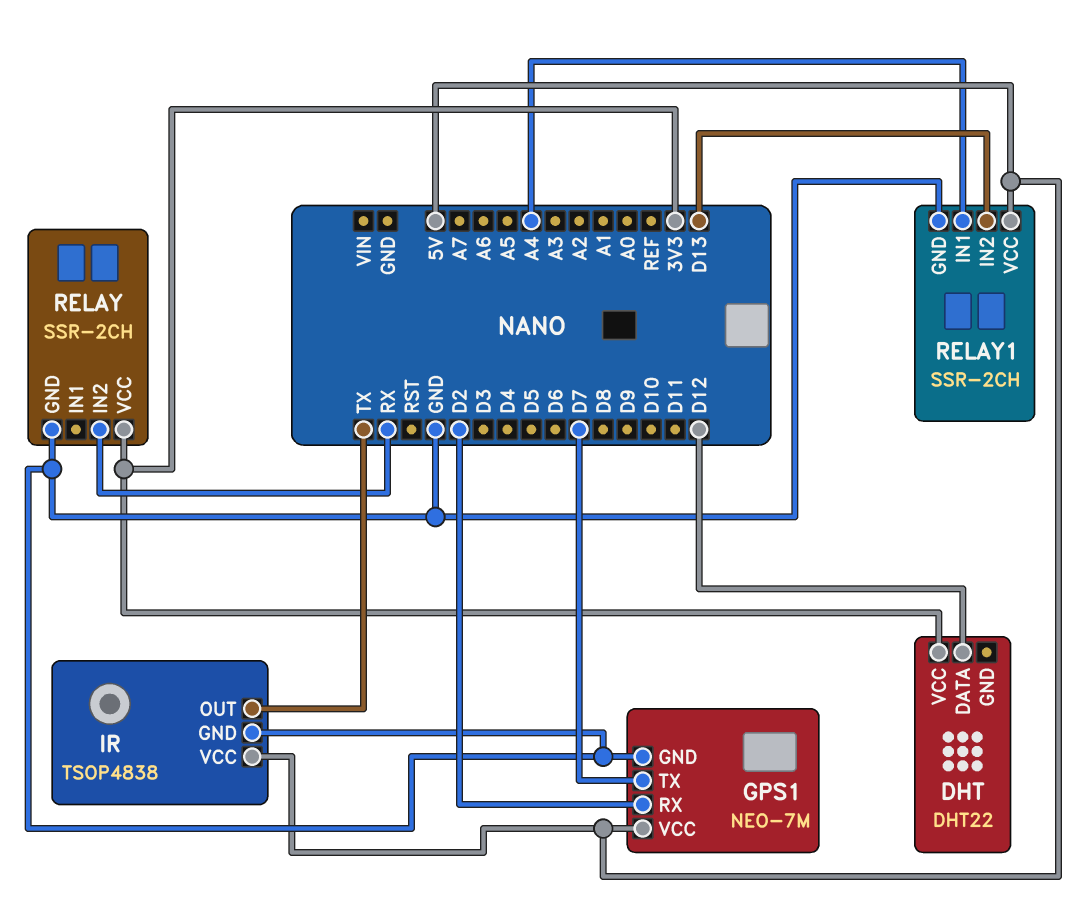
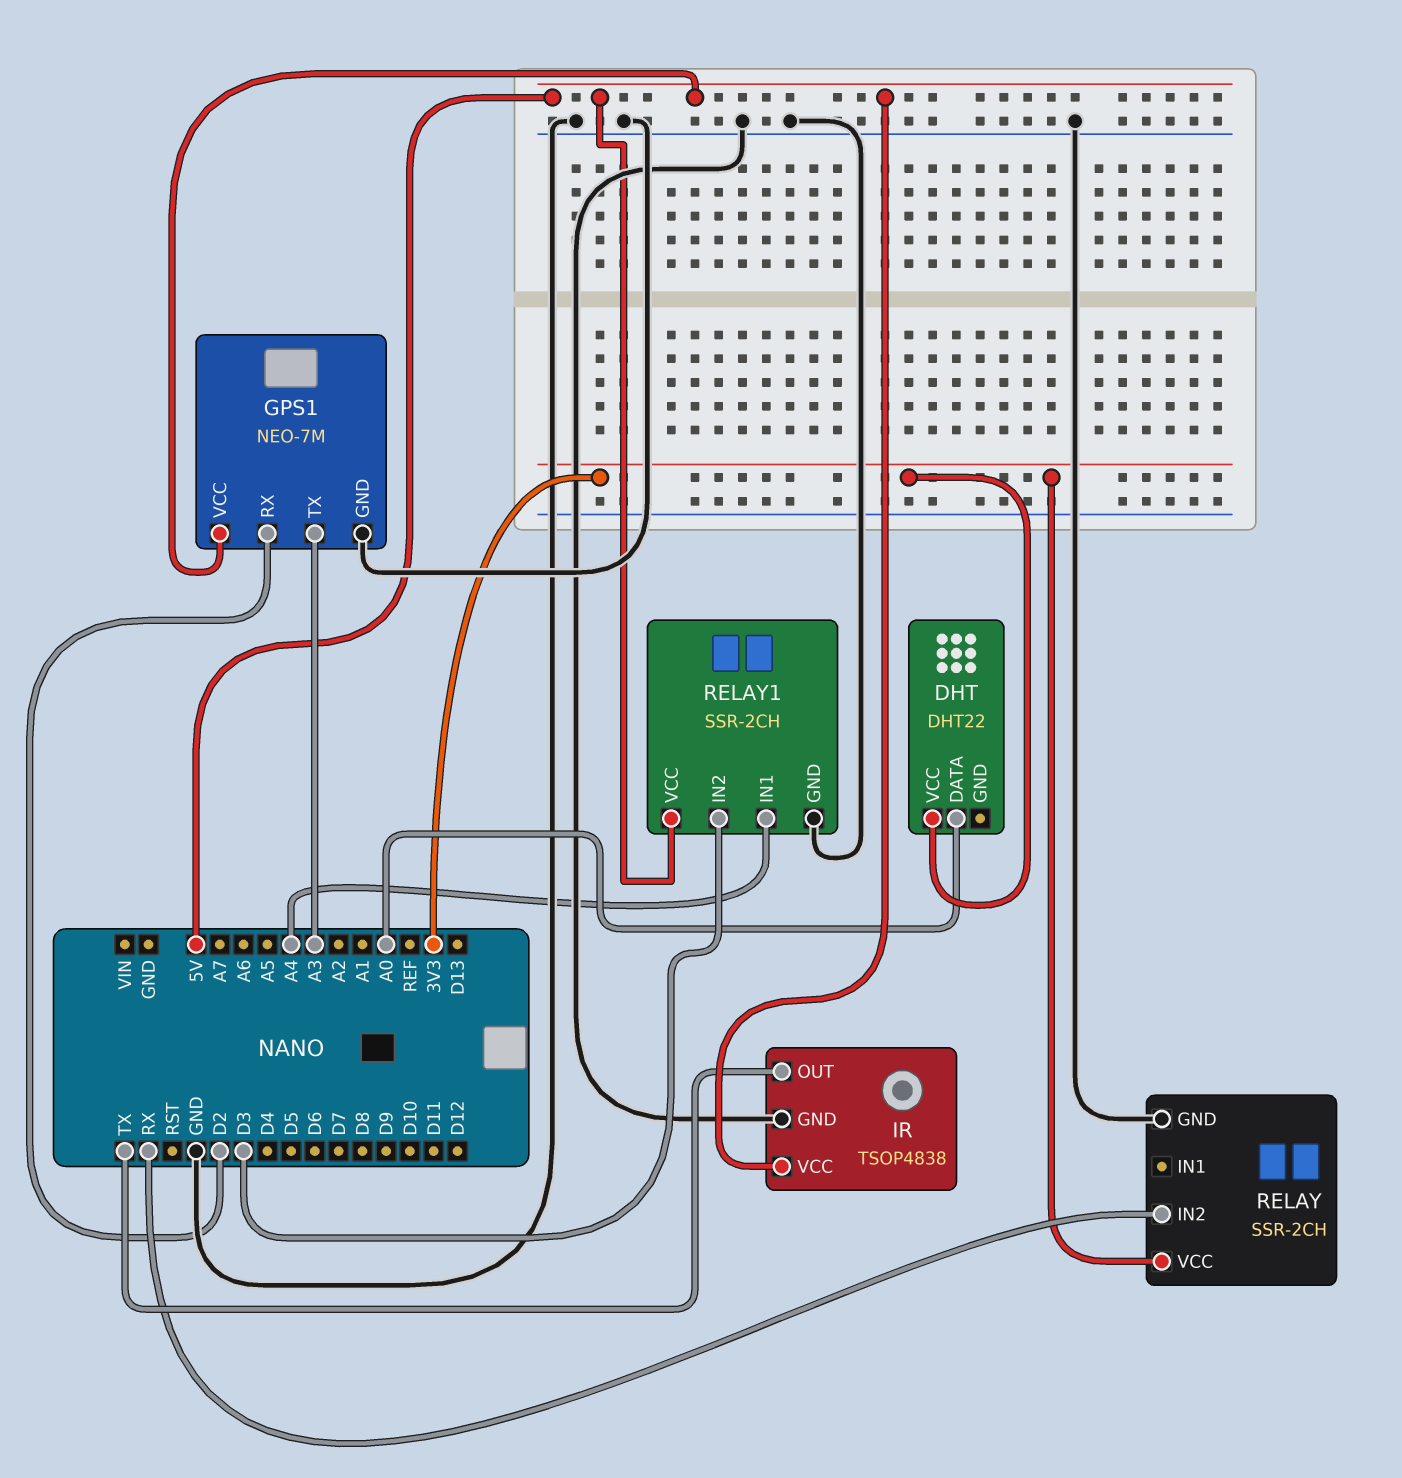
DHT pin DATA: D12 -> A0
GPS1 pin TX: D7 -> A3
RELAY1 pin IN2: D13 -> D3

